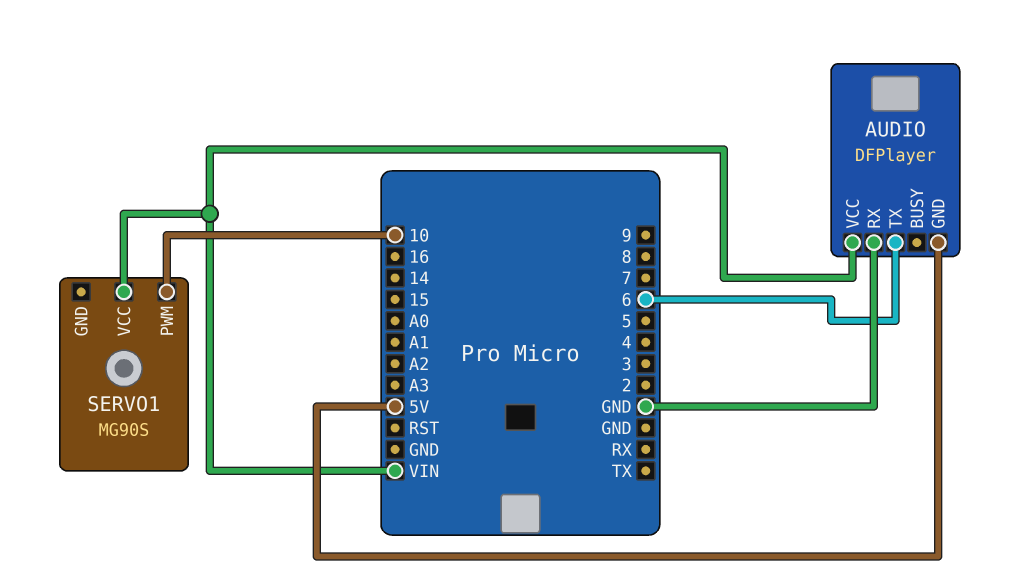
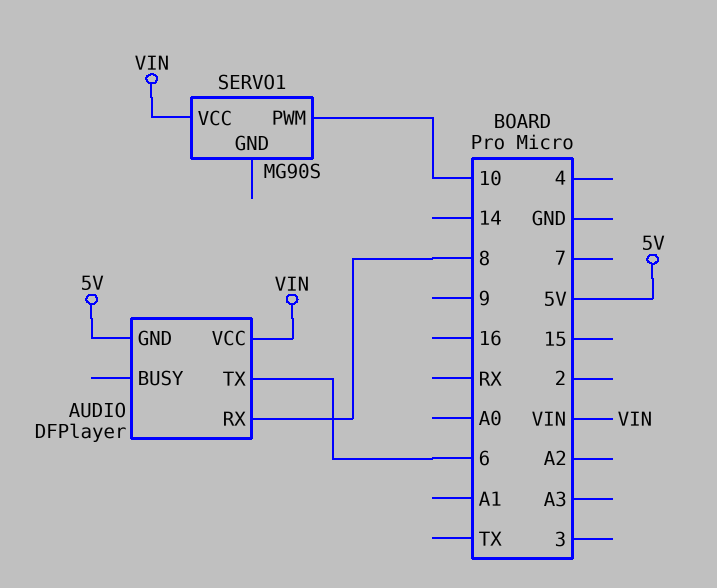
AUDIO pin RX: GND -> 8

